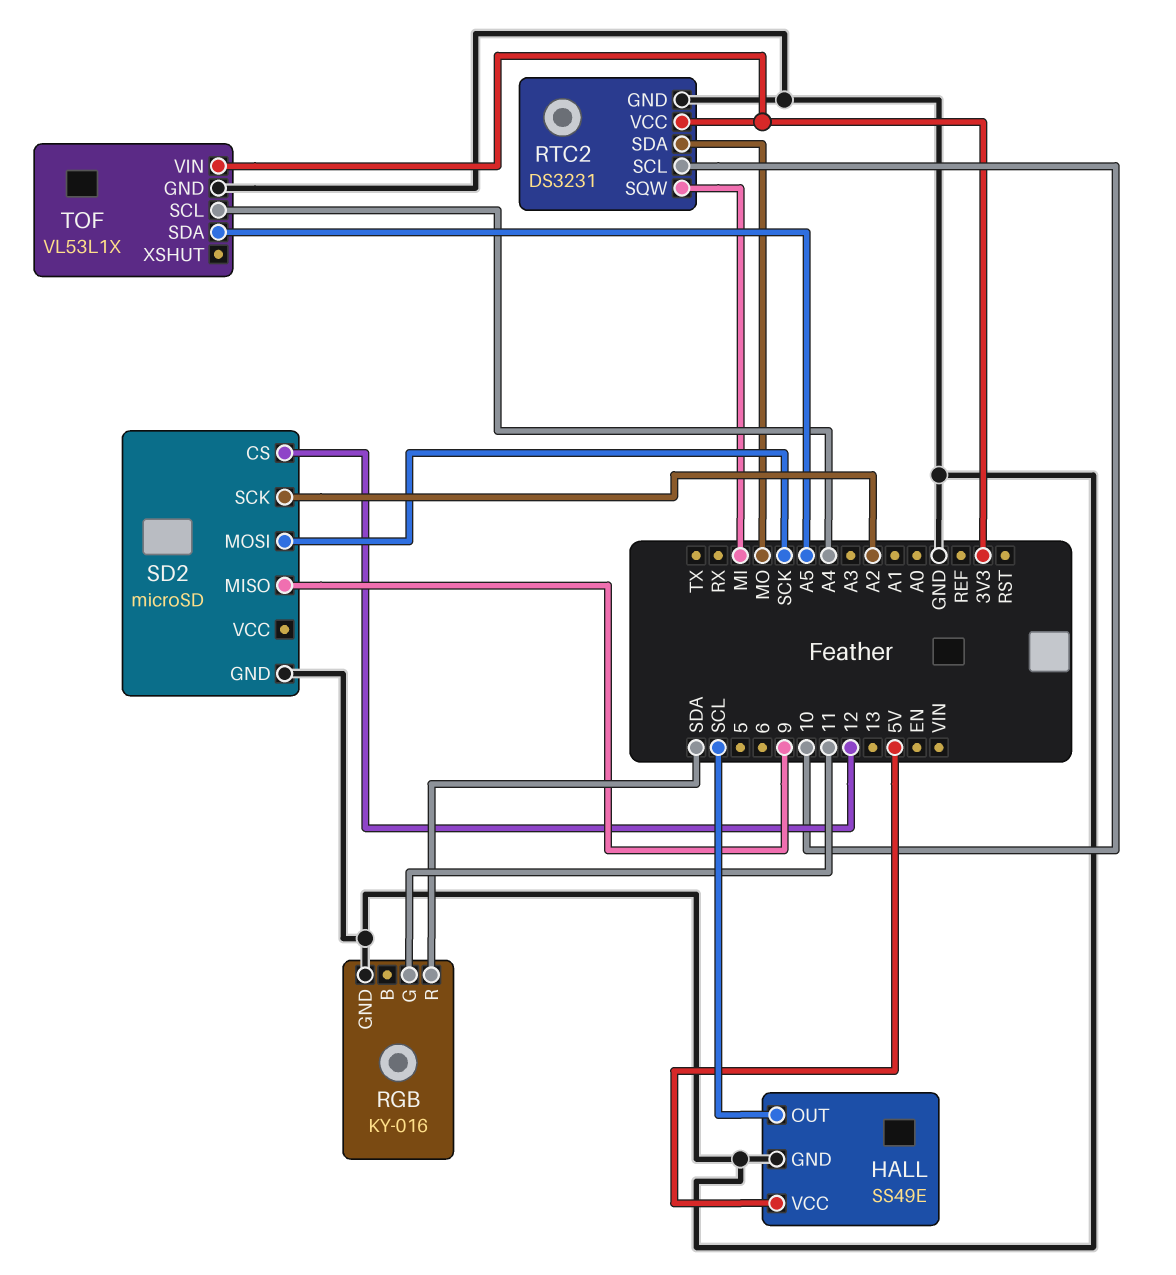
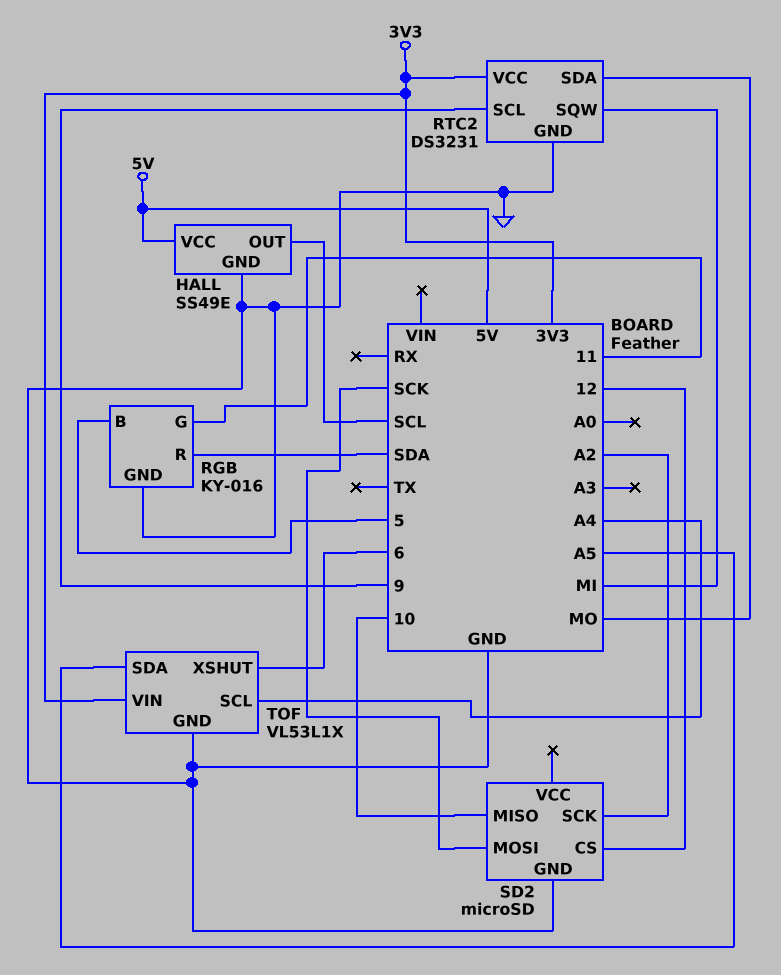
RGB pin B: none -> 5
RTC2 pin SCL: 10 -> 9
SD2 pin MISO: 9 -> 10
TOF pin XSHUT: none -> 6

